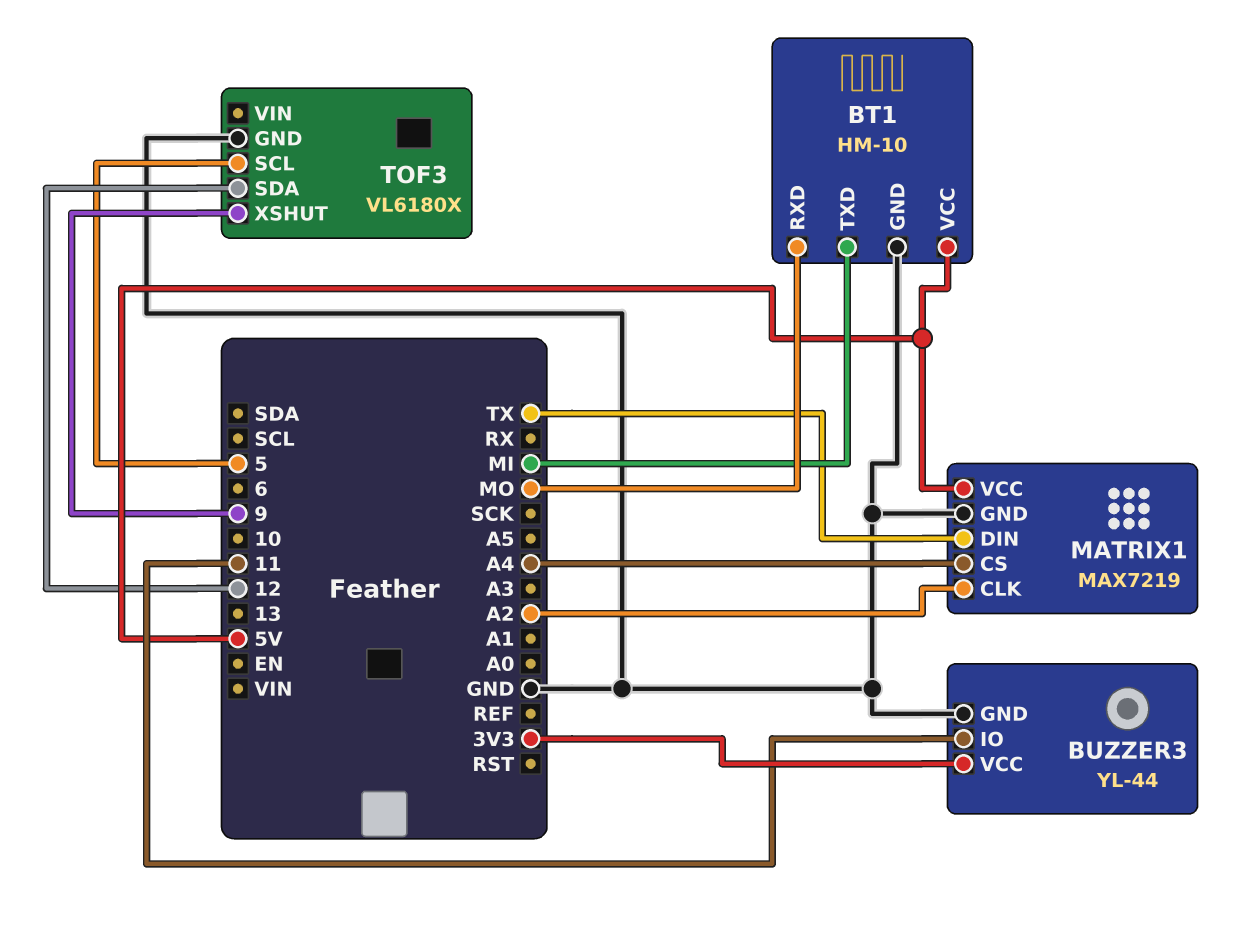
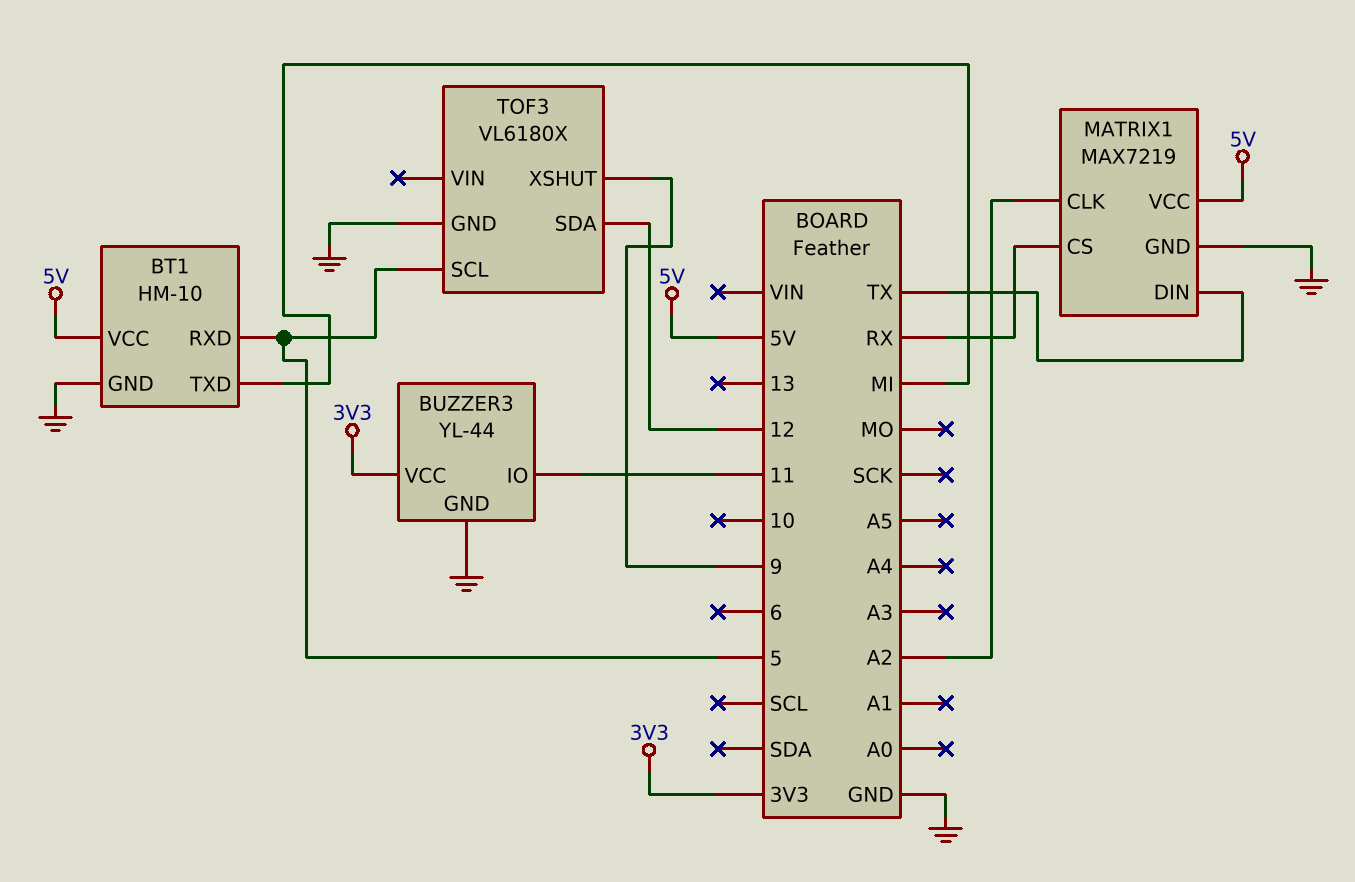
BT1 pin RXD: MO -> 5
MATRIX1 pin CS: A4 -> RX

